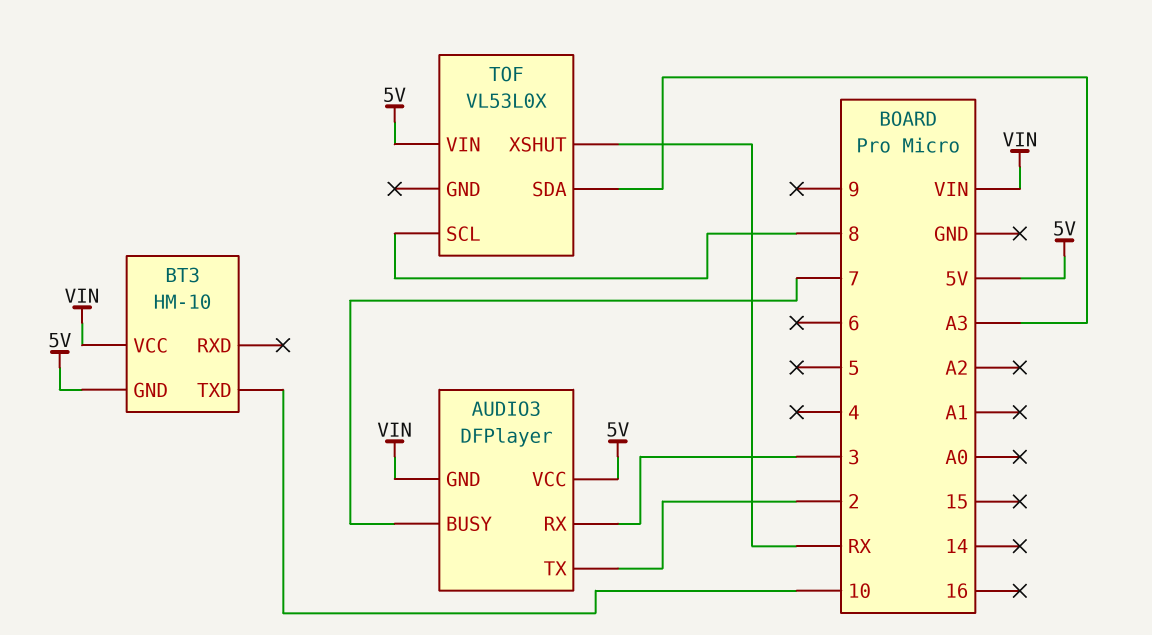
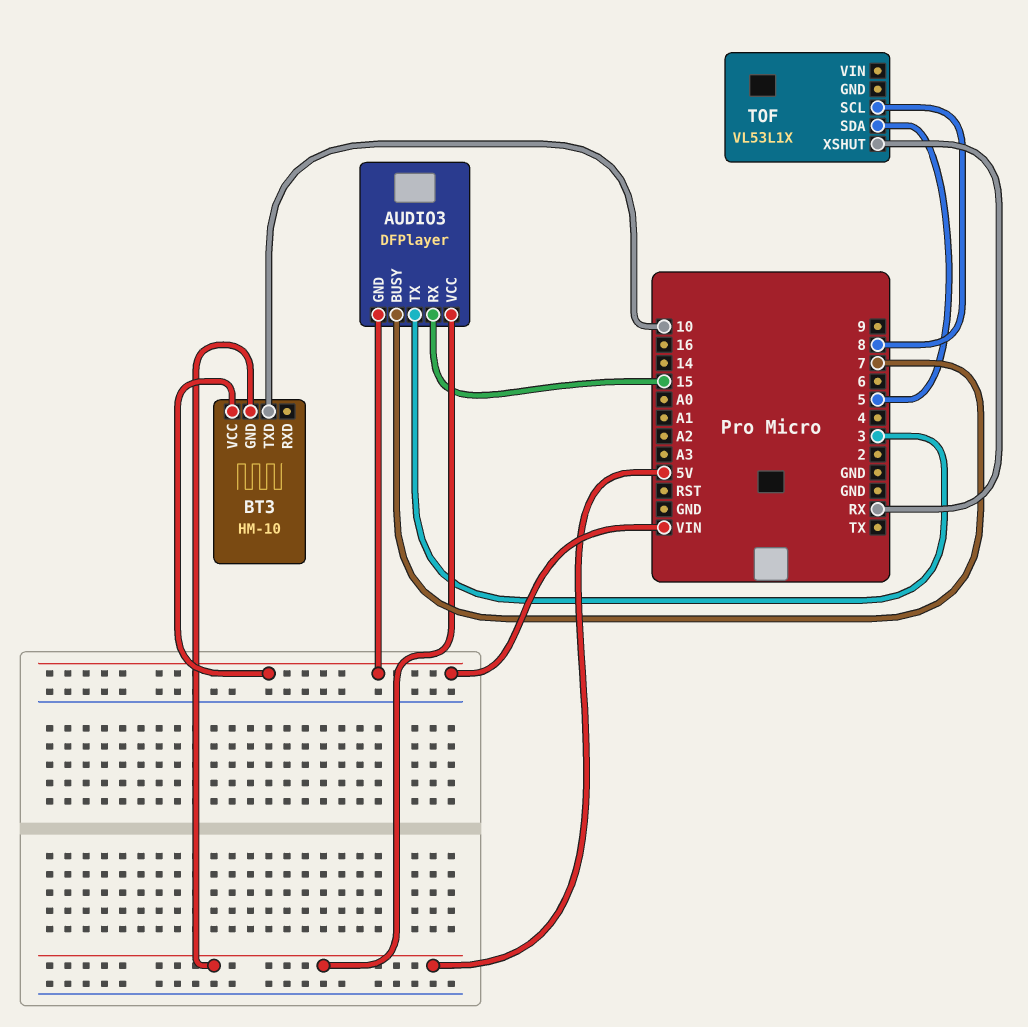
AUDIO3 pin RX: 3 -> 15
AUDIO3 pin TX: 2 -> 3
TOF: VL53L0X -> VL53L1X
TOF pin SDA: A3 -> 5
TOF pin VIN: 5V -> none

